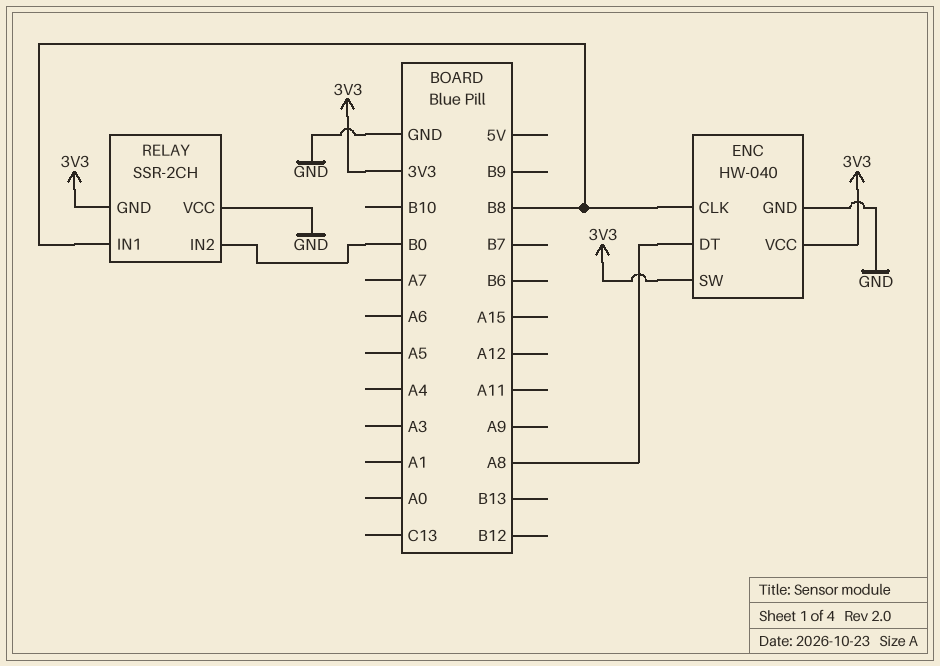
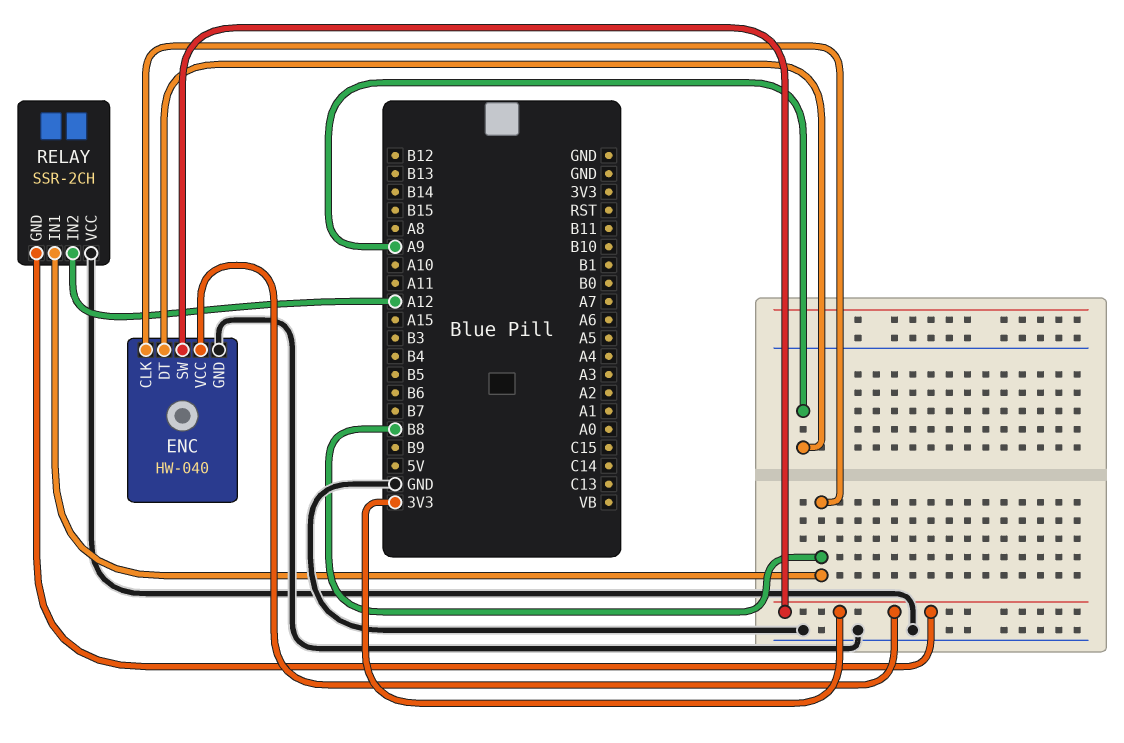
ENC pin DT: A8 -> A9
RELAY pin IN2: B0 -> A12

